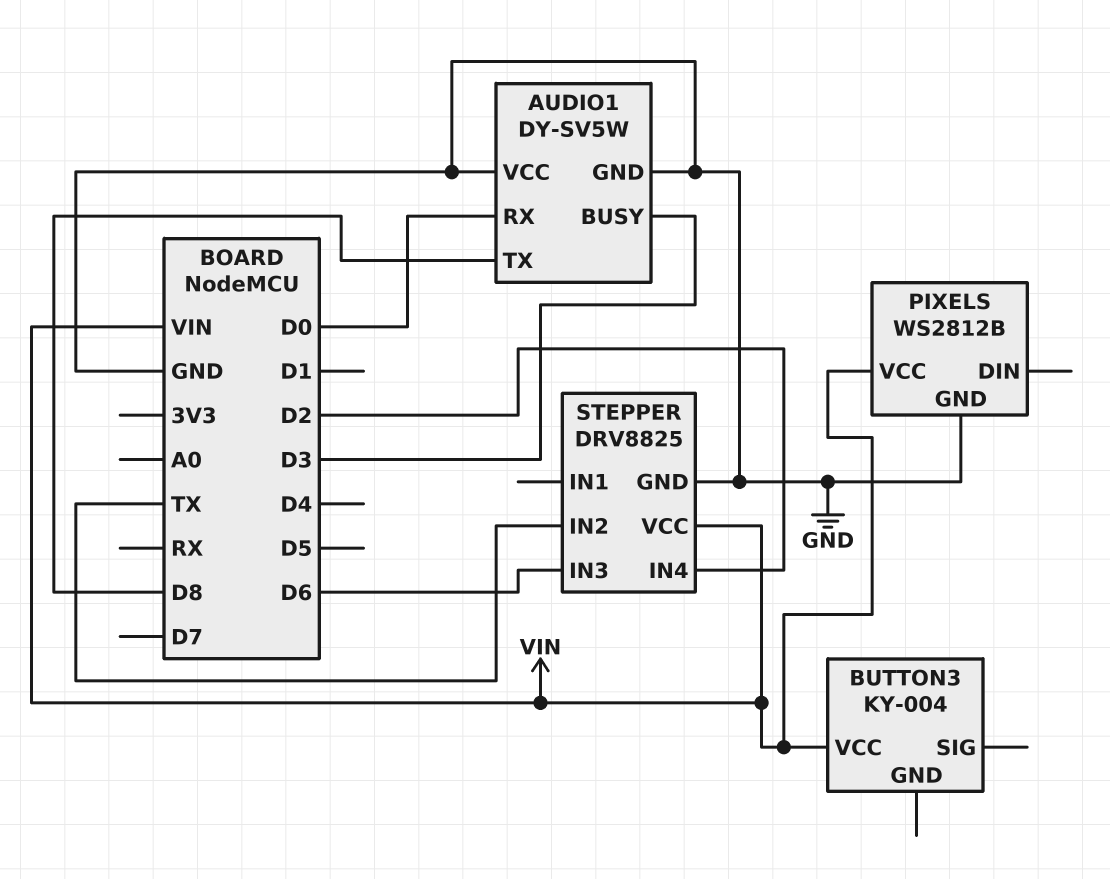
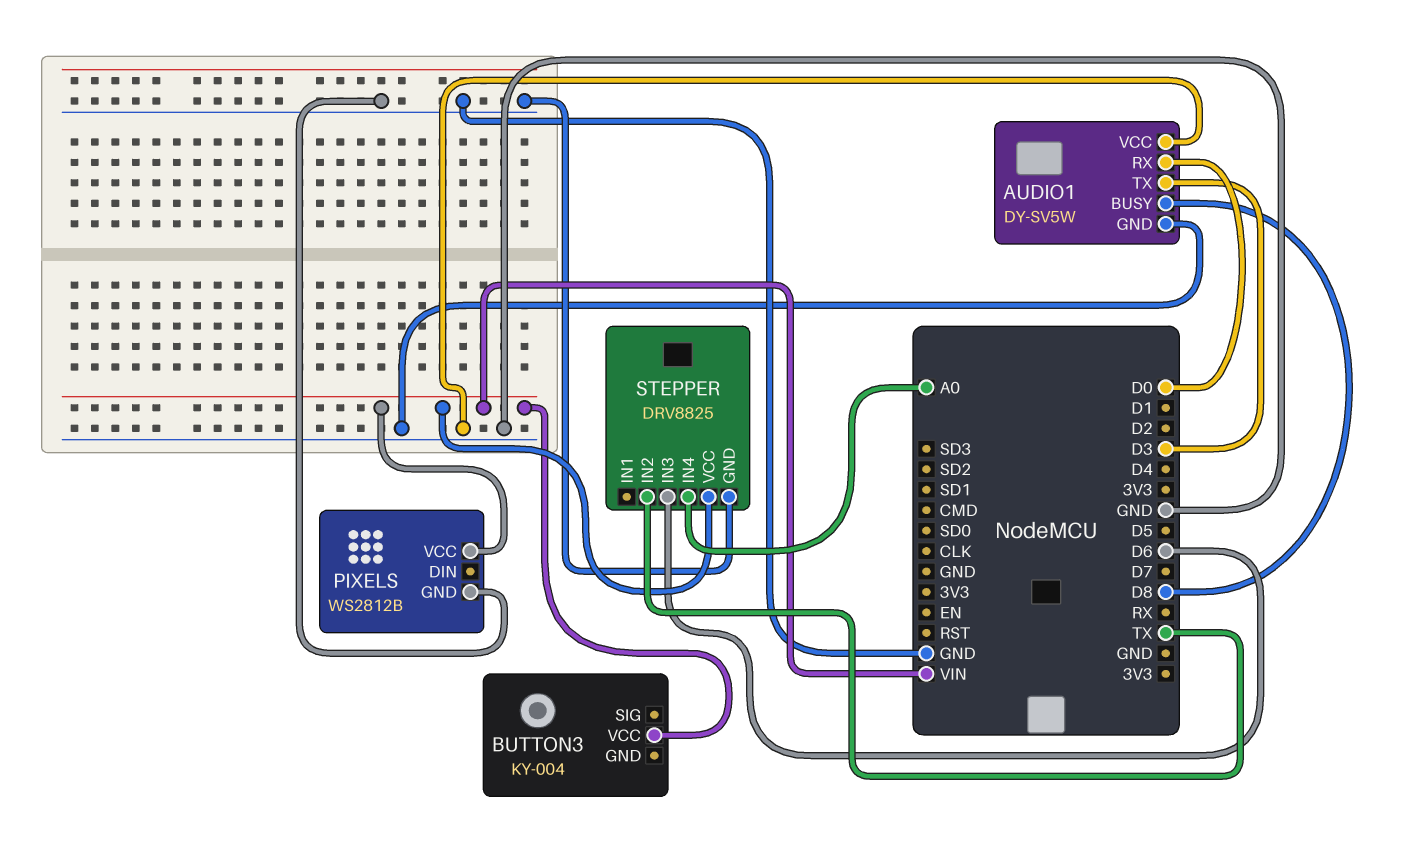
AUDIO1 pin BUSY: D3 -> D8
AUDIO1 pin TX: D8 -> D3
STEPPER pin IN4: D2 -> A0

